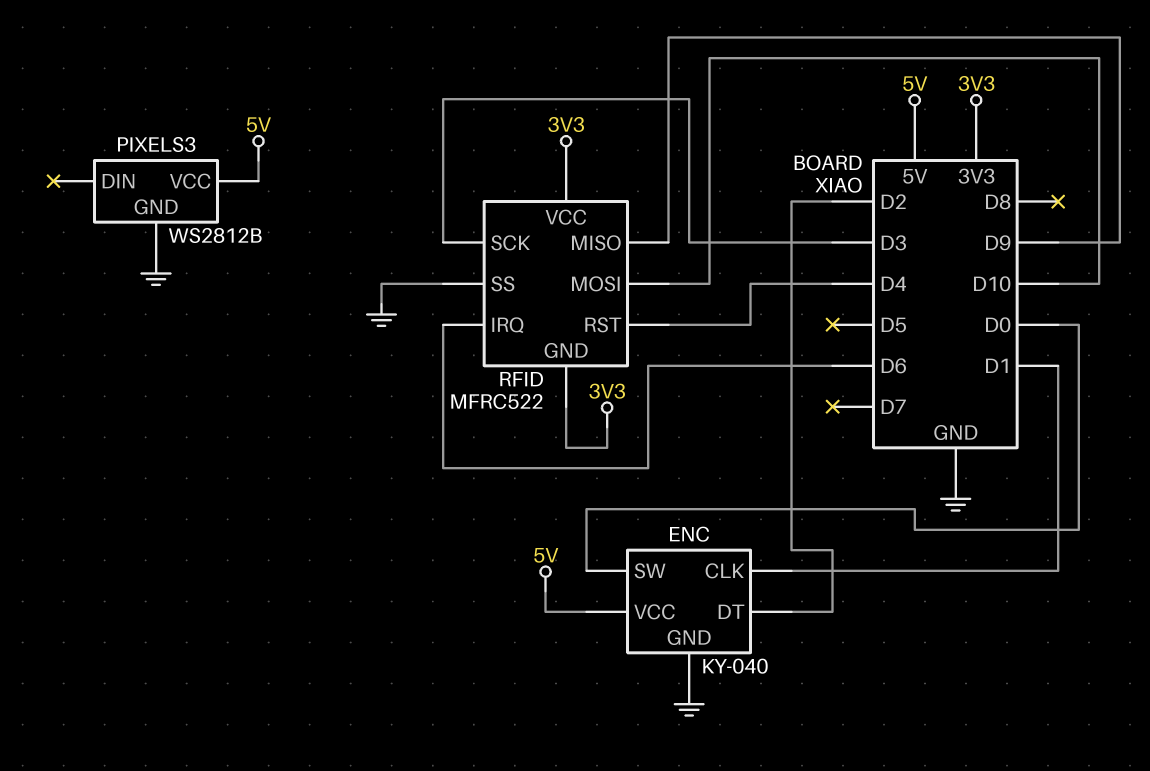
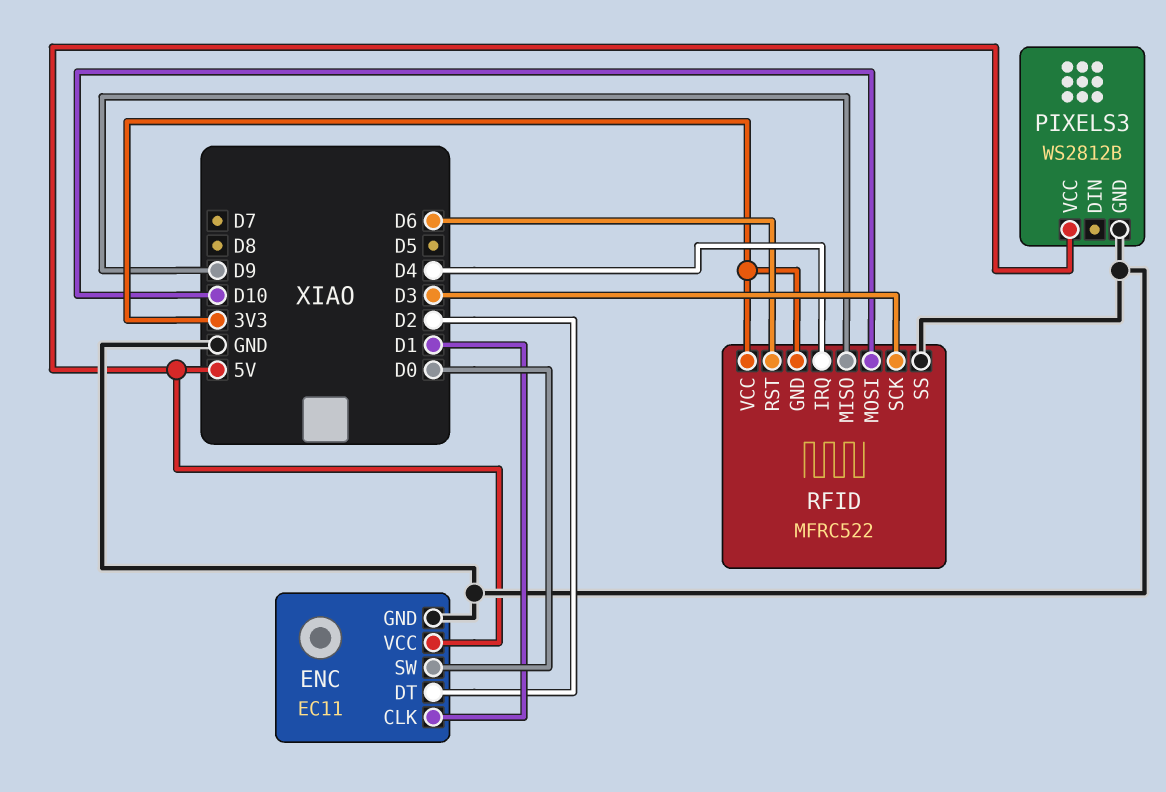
ENC: KY-040 -> EC11
RFID pin IRQ: D6 -> D4
RFID pin RST: D4 -> D6

